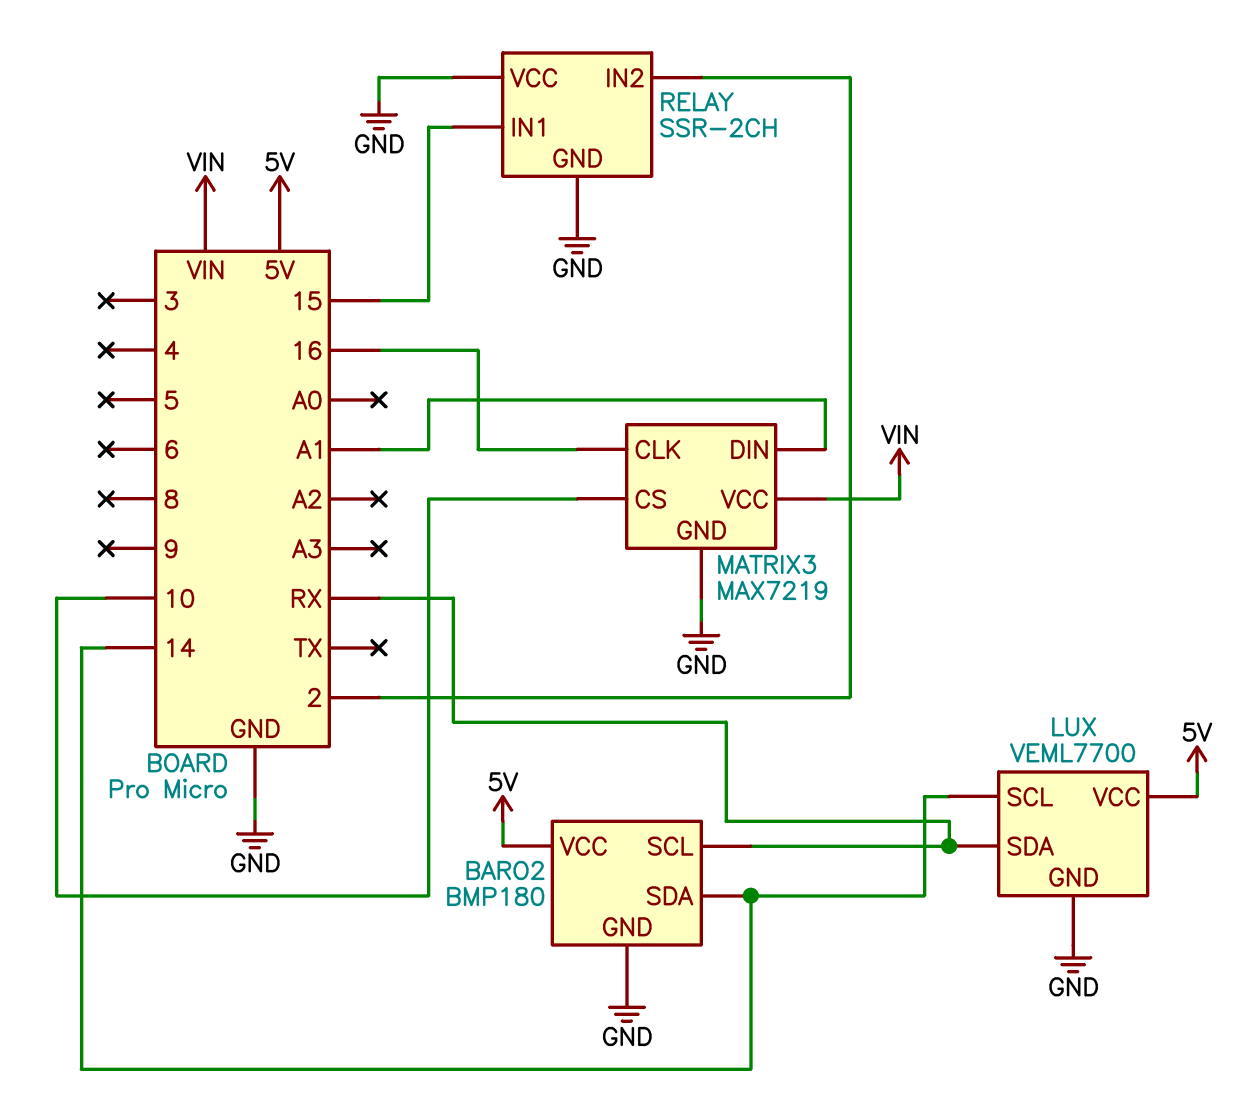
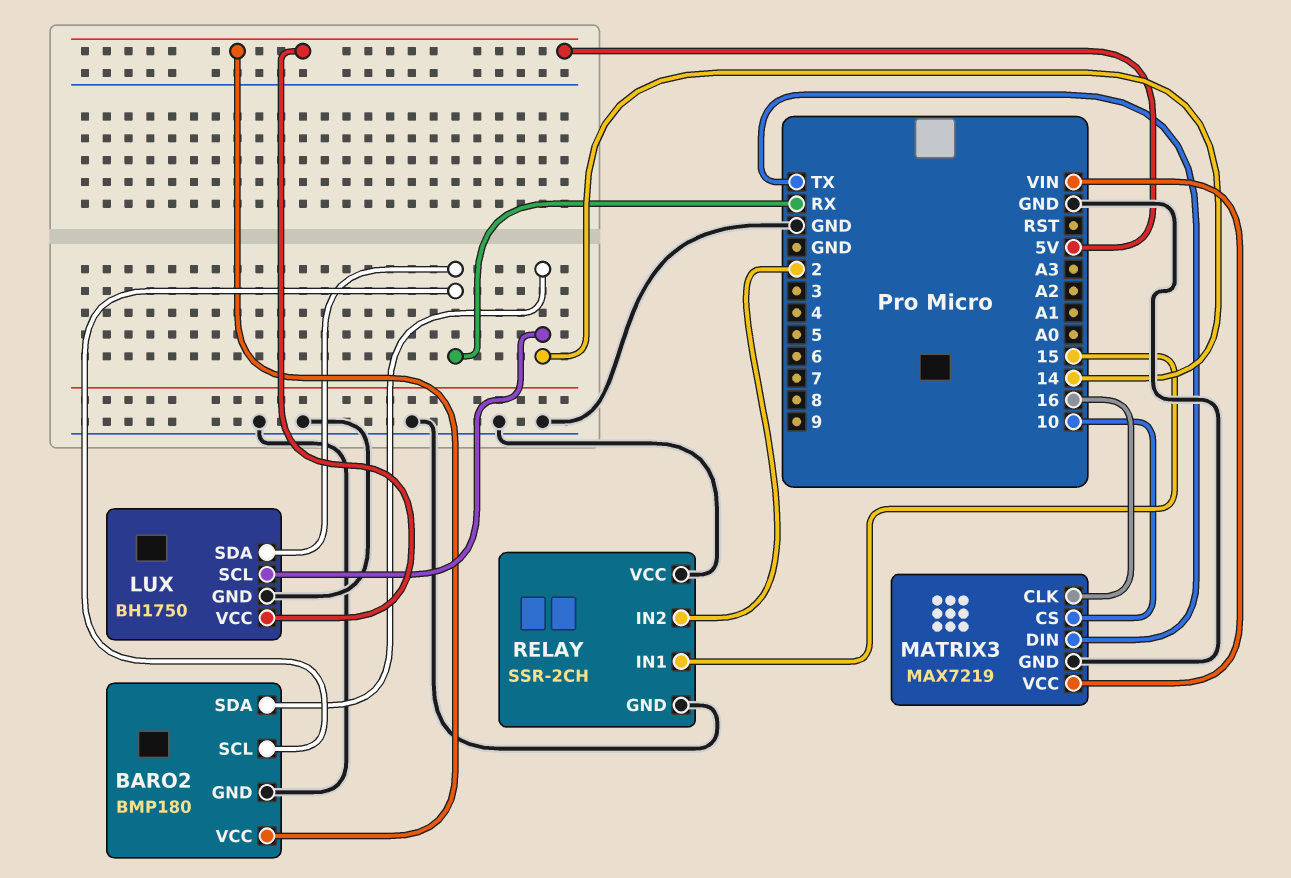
LUX: VEML7700 -> BH1750
MATRIX3 pin DIN: A1 -> TX

